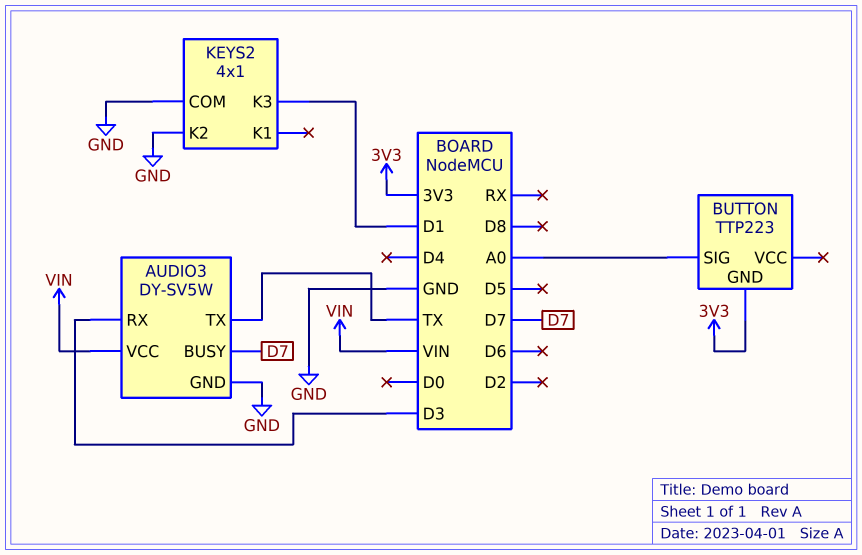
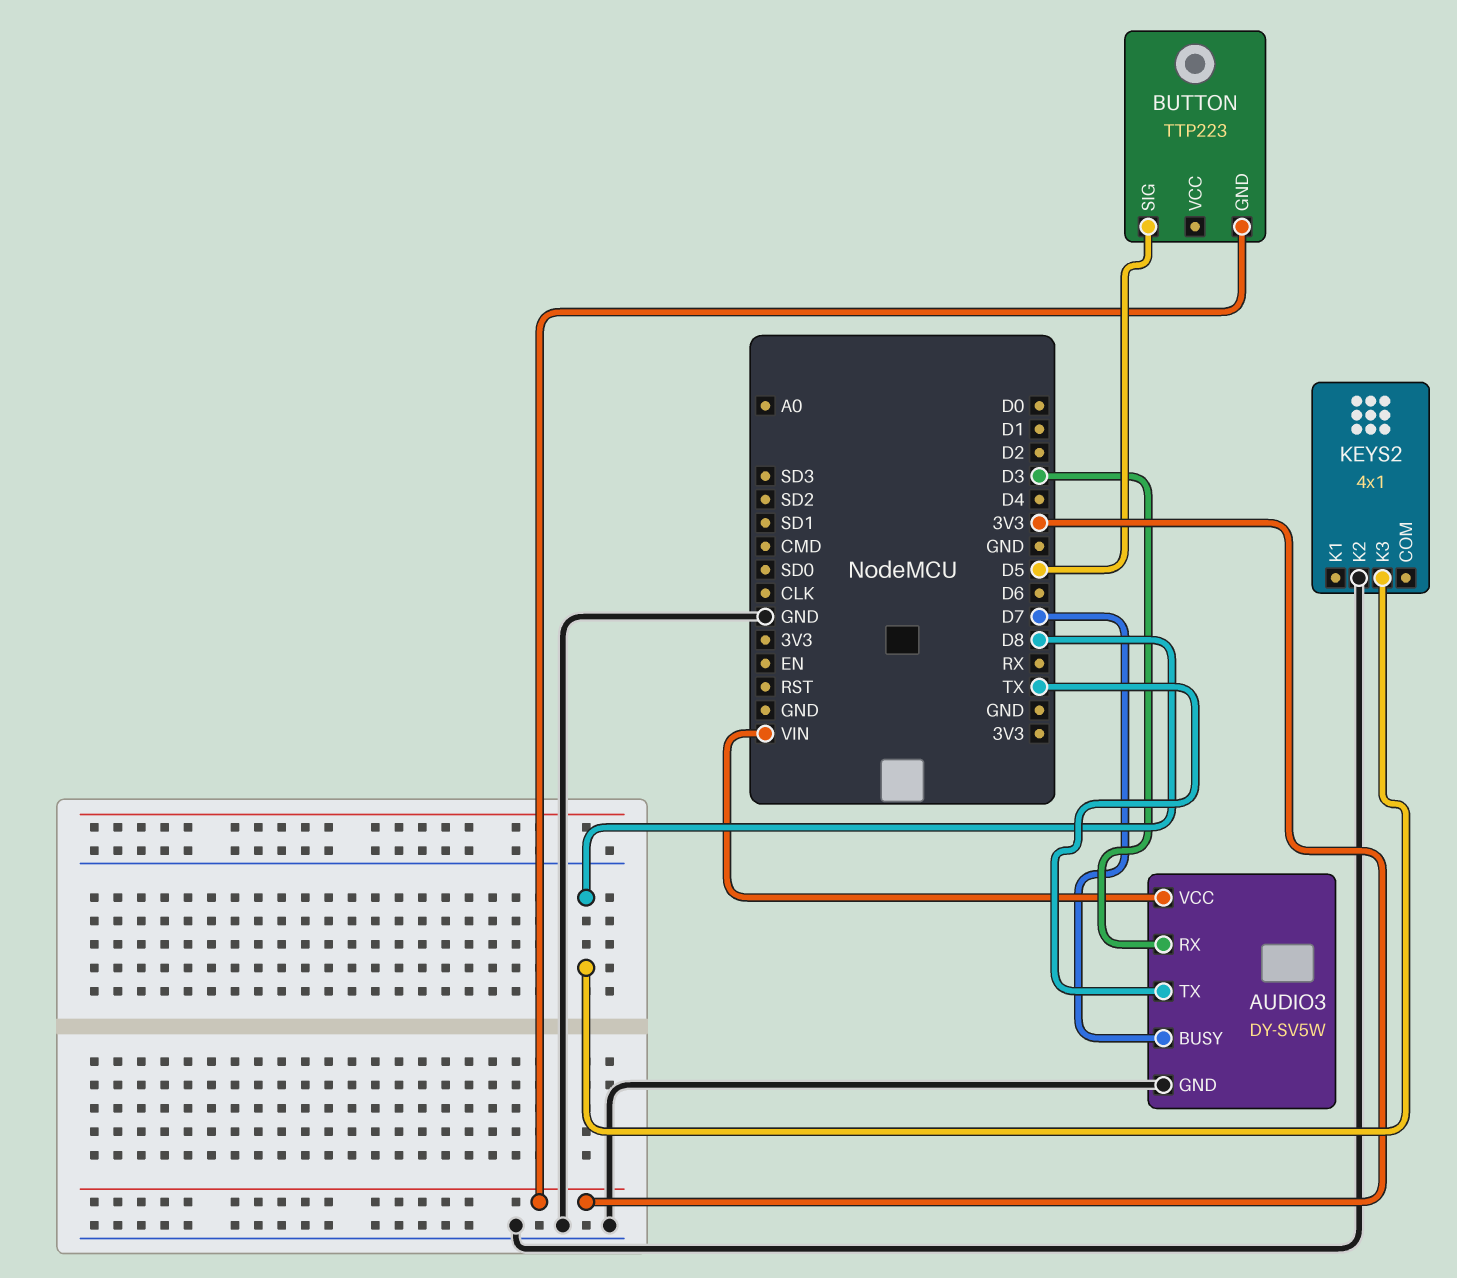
BUTTON pin SIG: A0 -> D5
KEYS2 pin COM: GND -> none
KEYS2 pin K3: D1 -> D8

